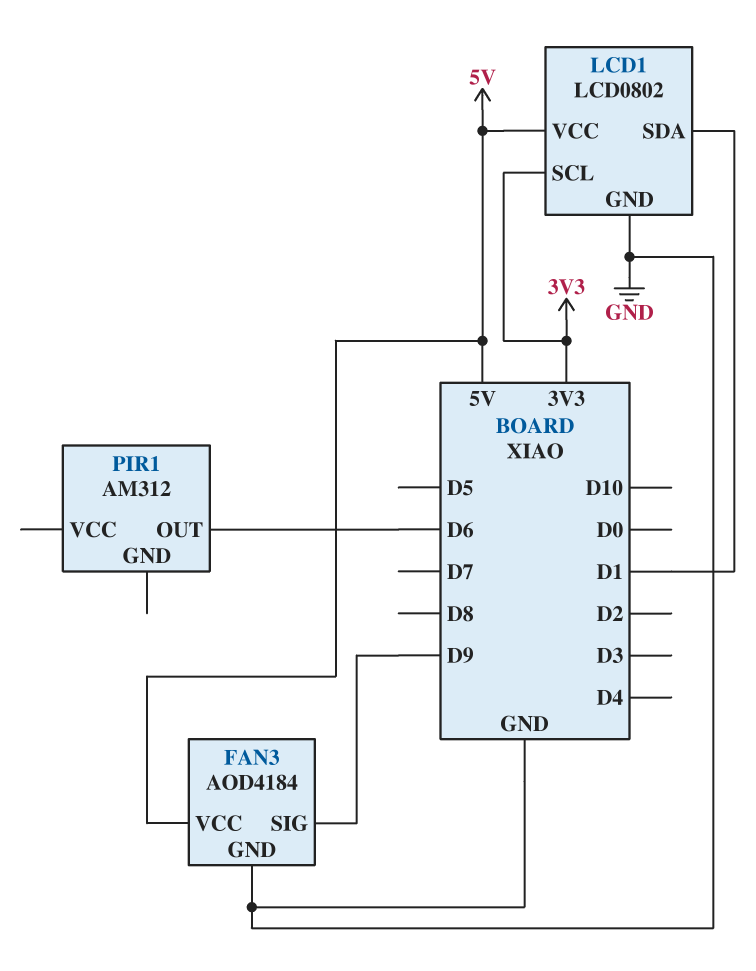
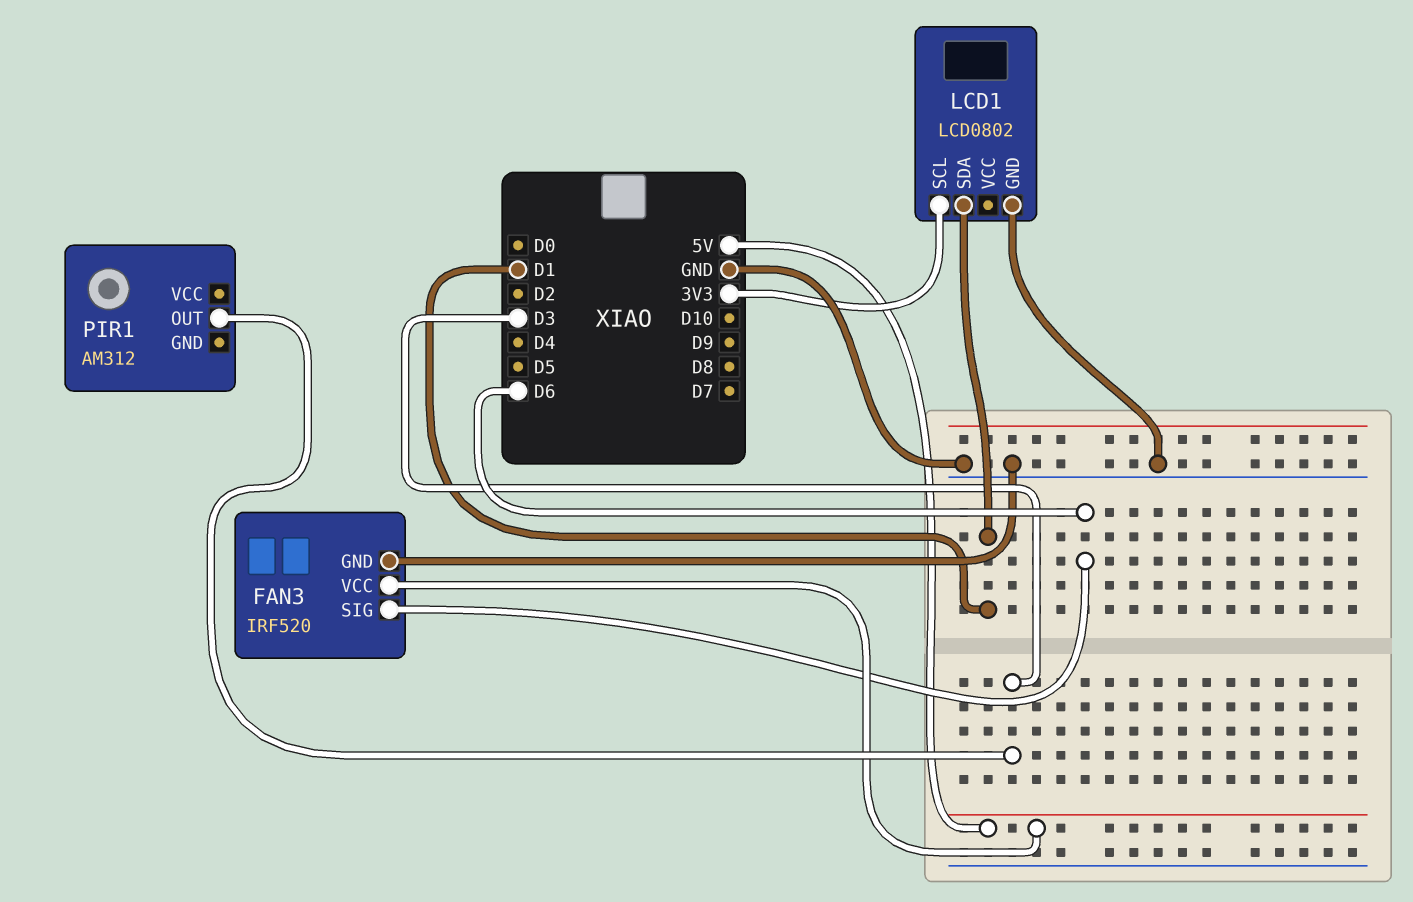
FAN3: AOD4184 -> IRF520
FAN3 pin SIG: D9 -> D6
LCD1 pin VCC: 5V -> none
PIR1 pin OUT: D6 -> D3

